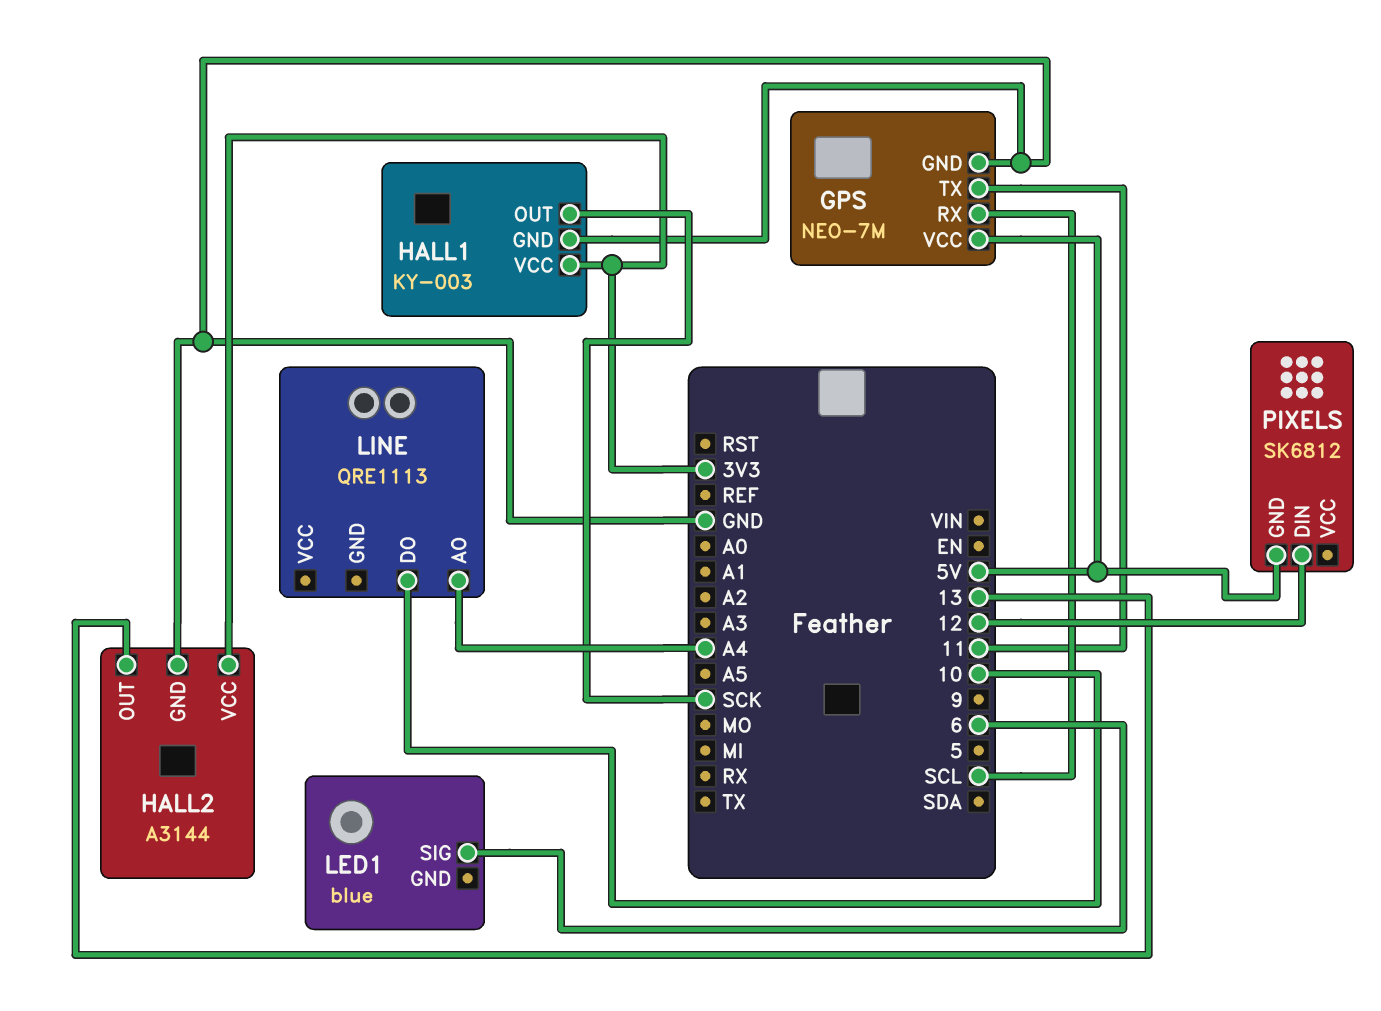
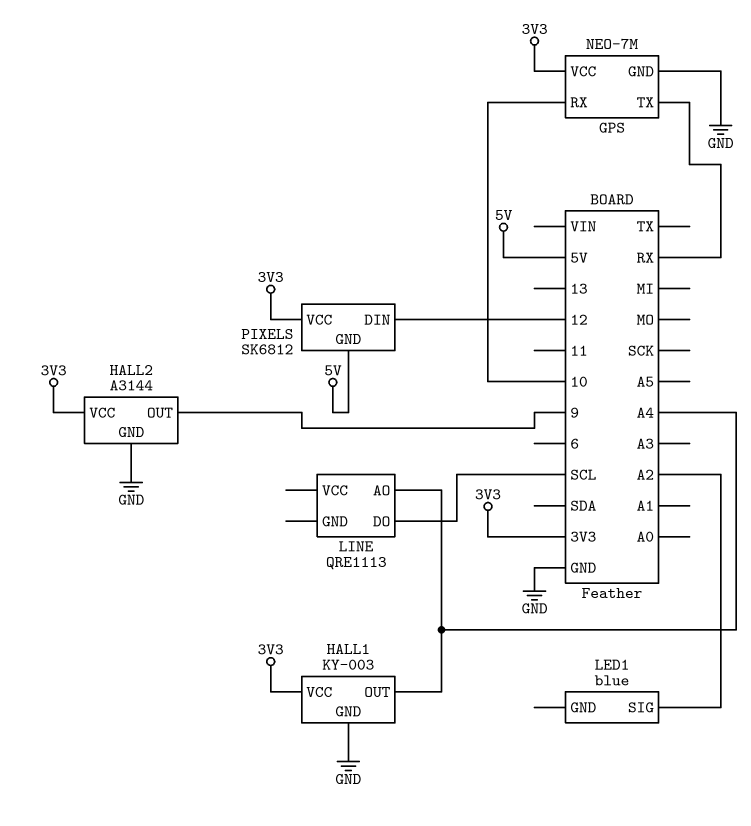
GPS pin RX: SCL -> 10
GPS pin TX: 11 -> RX
GPS pin VCC: 5V -> 3V3
HALL1 pin OUT: SCK -> A4
HALL2 pin OUT: 13 -> 9
LED1 pin SIG: 6 -> A2
LINE pin DO: 10 -> SCL
PIXELS pin VCC: none -> 3V3

